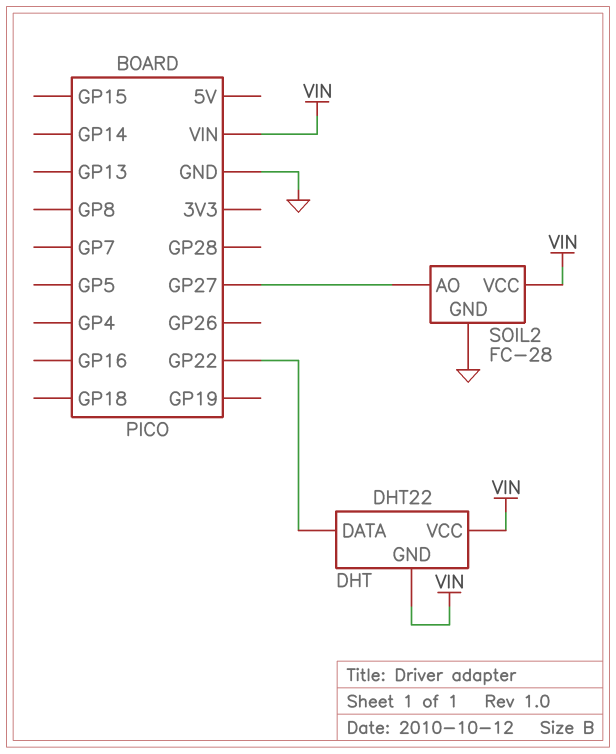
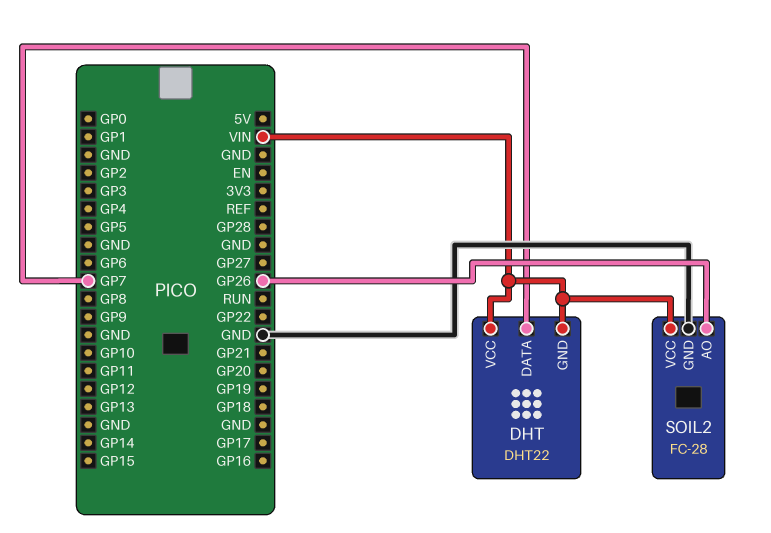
DHT pin DATA: GP22 -> GP7
SOIL2 pin AO: GP27 -> GP26

